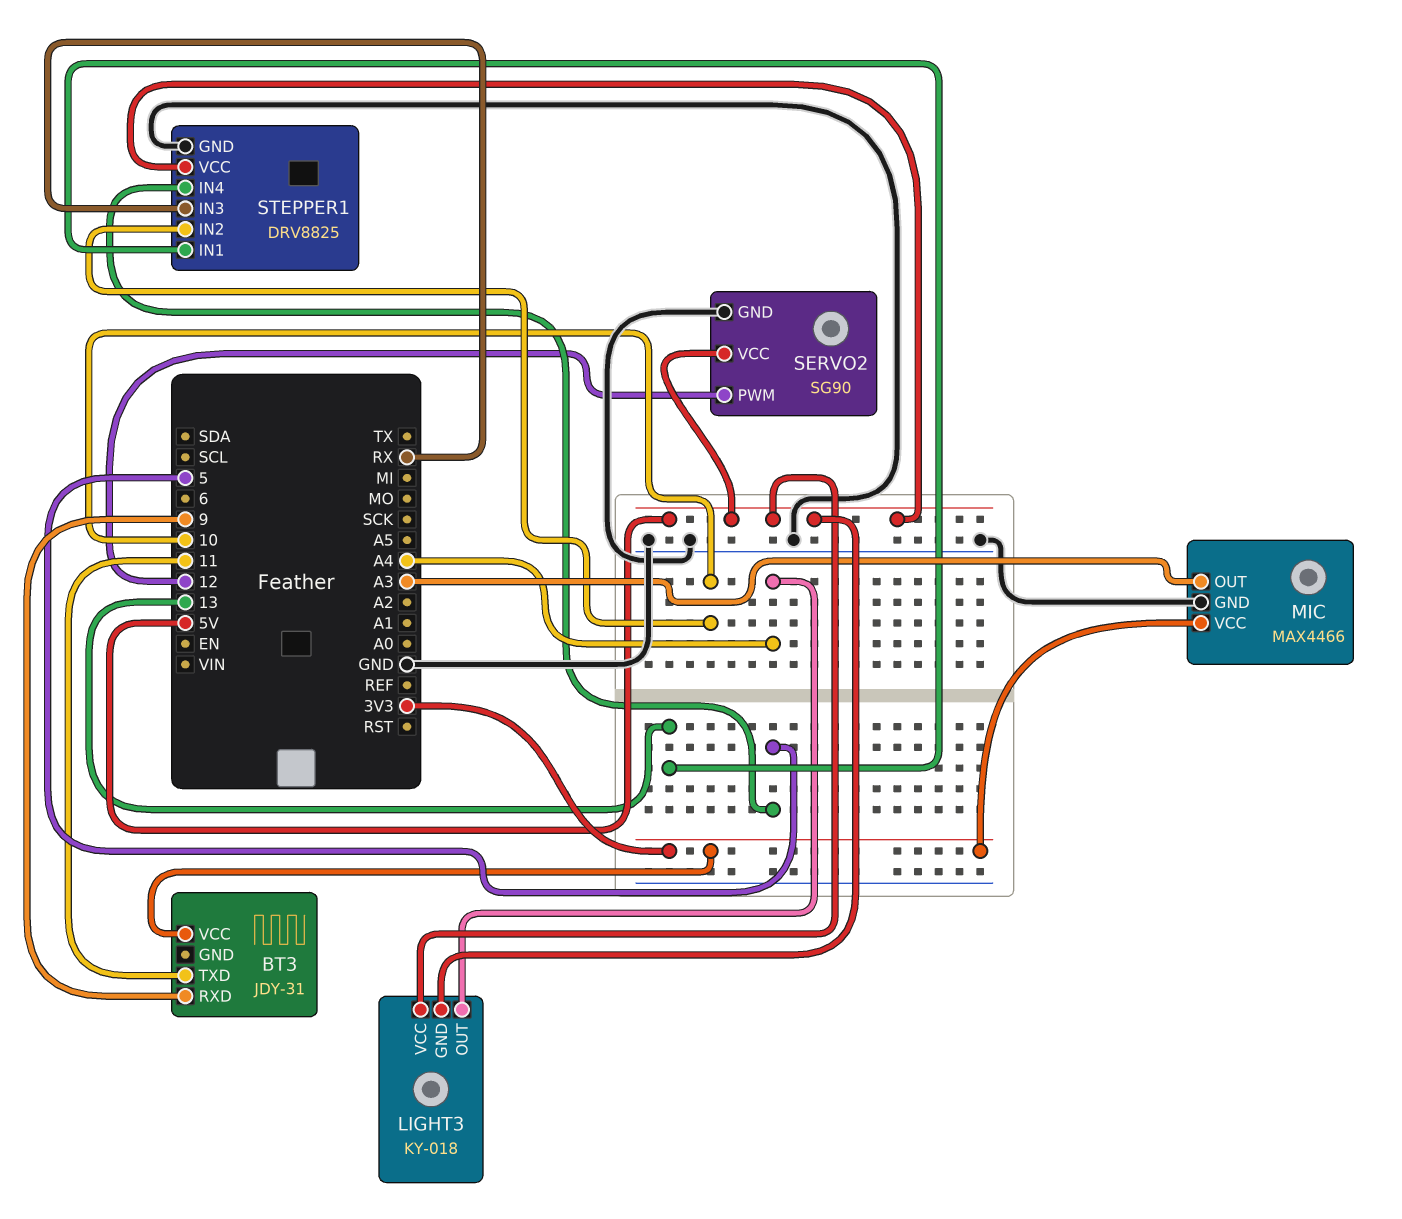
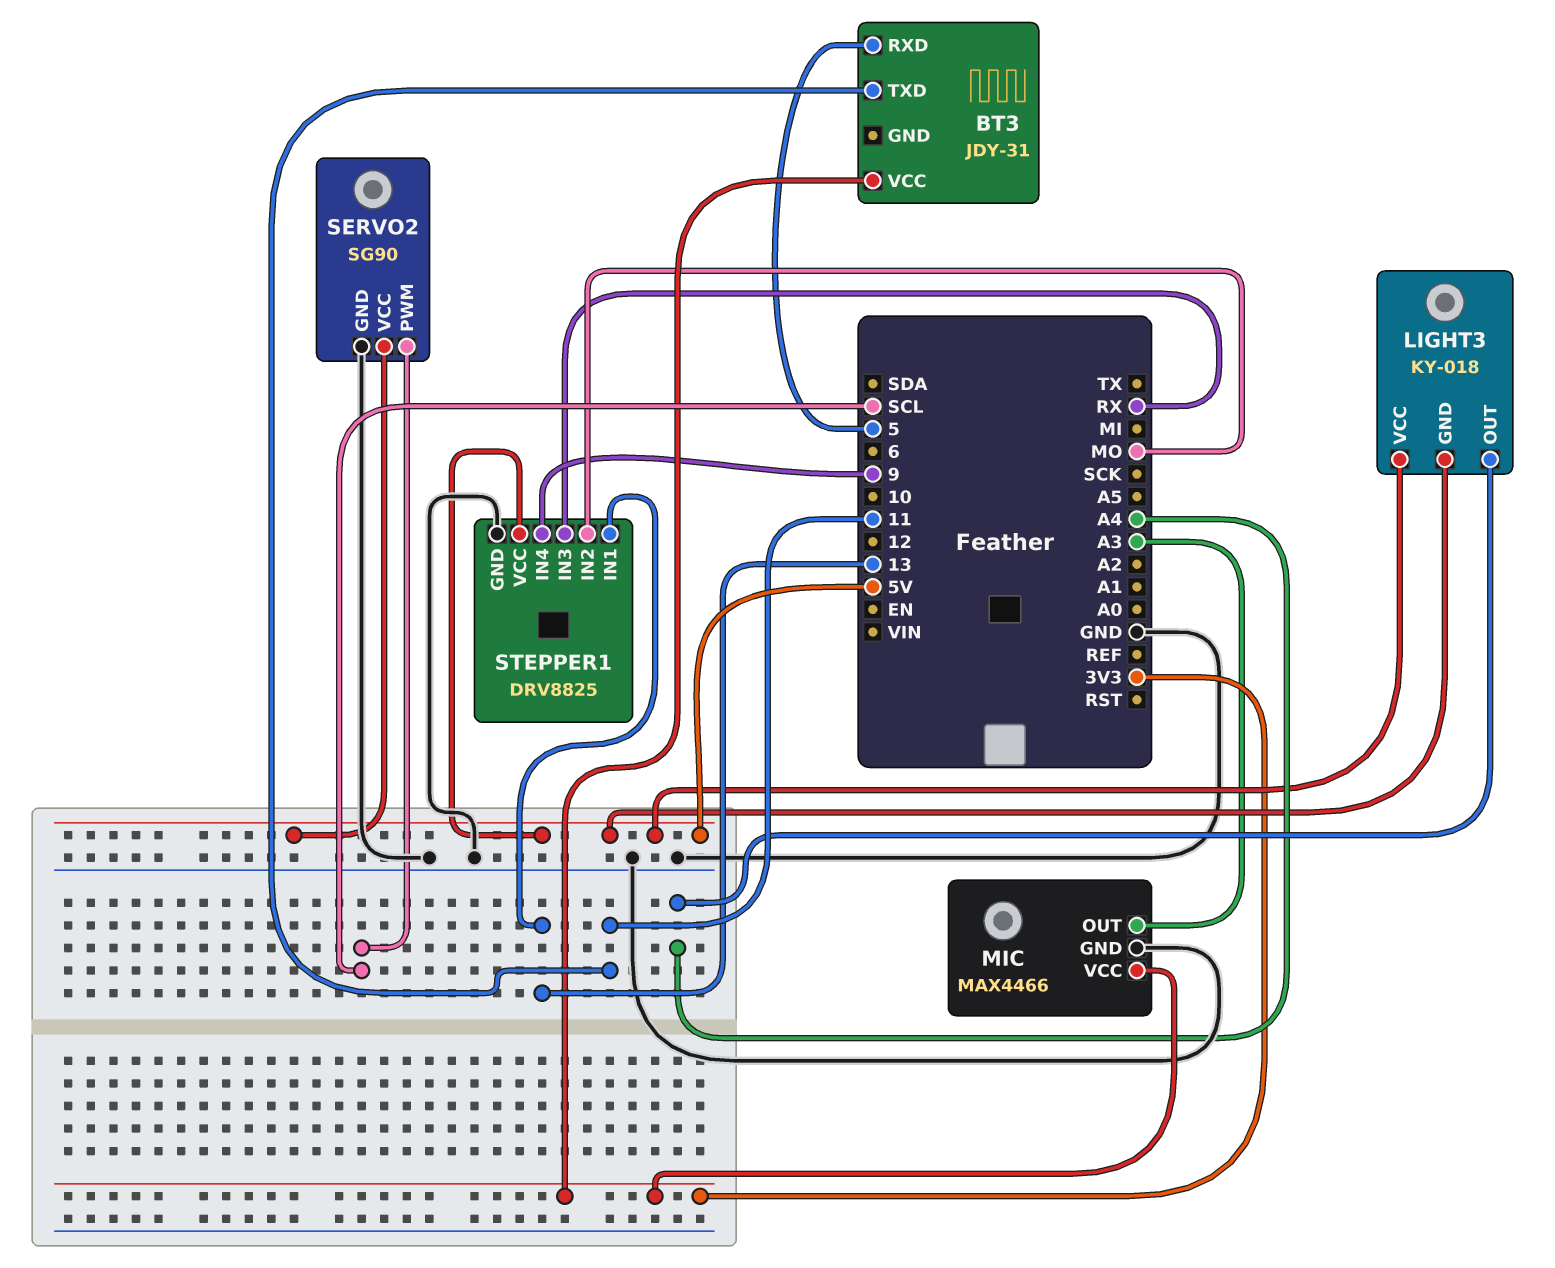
BT3 pin RXD: 9 -> 5
SERVO2 pin PWM: 12 -> SCL
STEPPER1 pin IN2: 10 -> MO
STEPPER1 pin IN4: 5 -> 9

